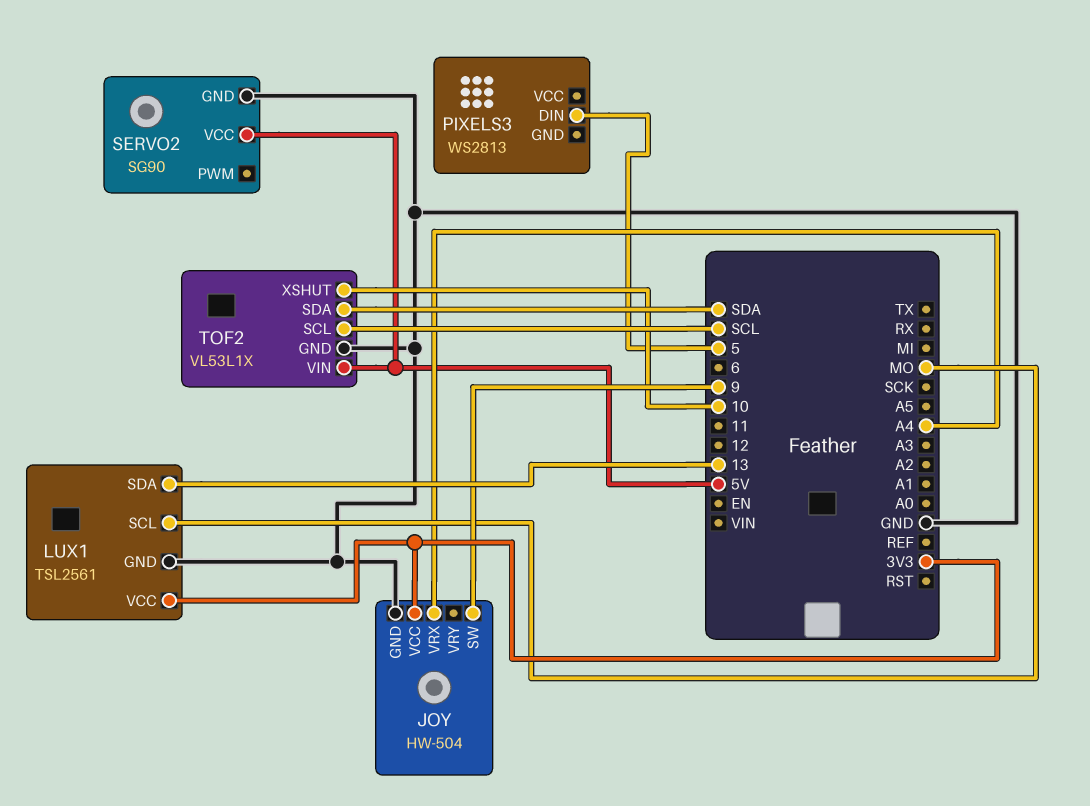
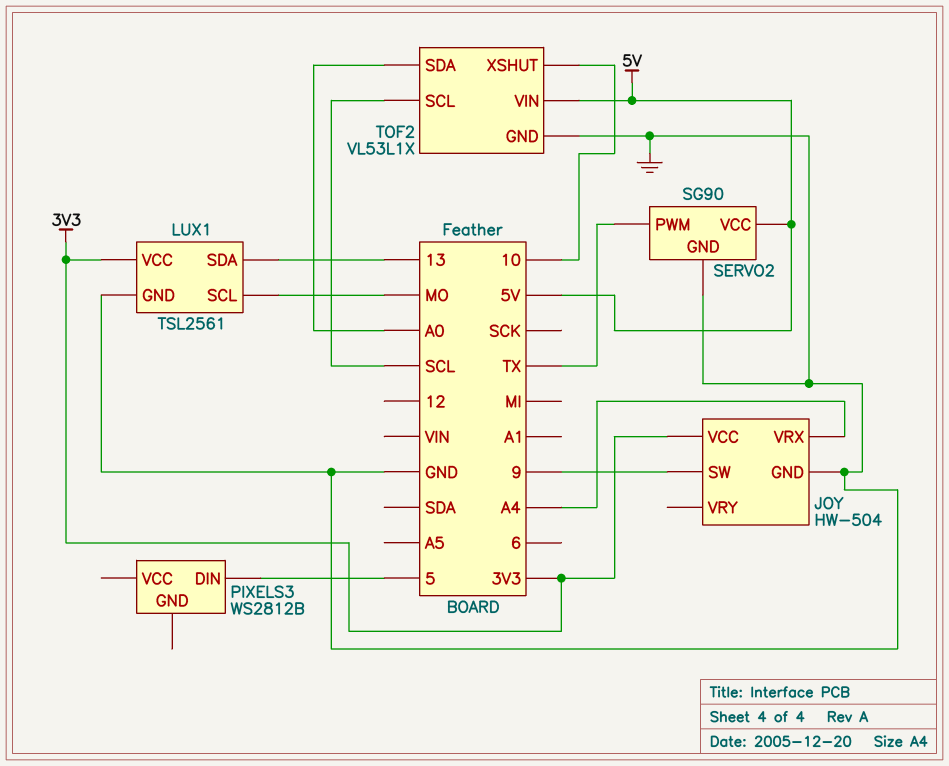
PIXELS3: WS2813 -> WS2812B
SERVO2 pin PWM: none -> TX
TOF2 pin SDA: SDA -> A0

